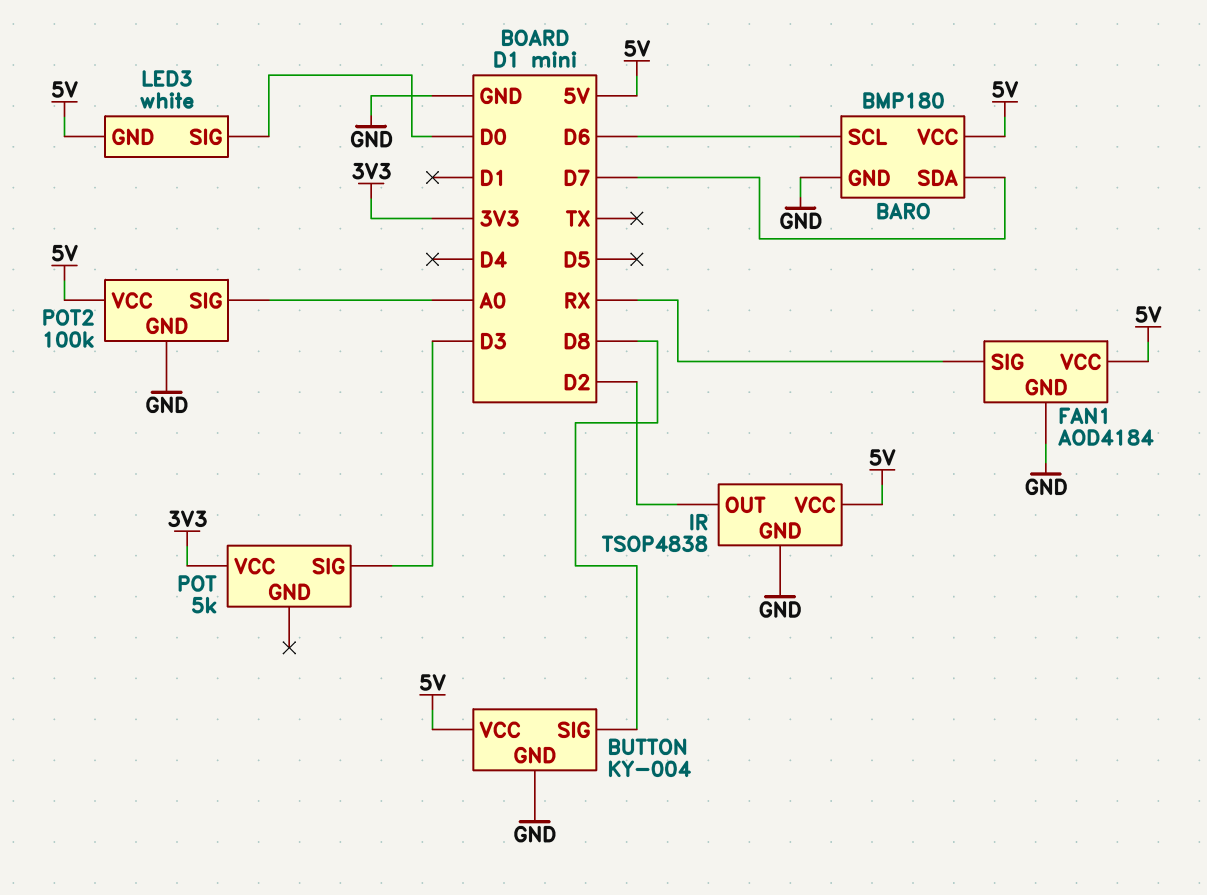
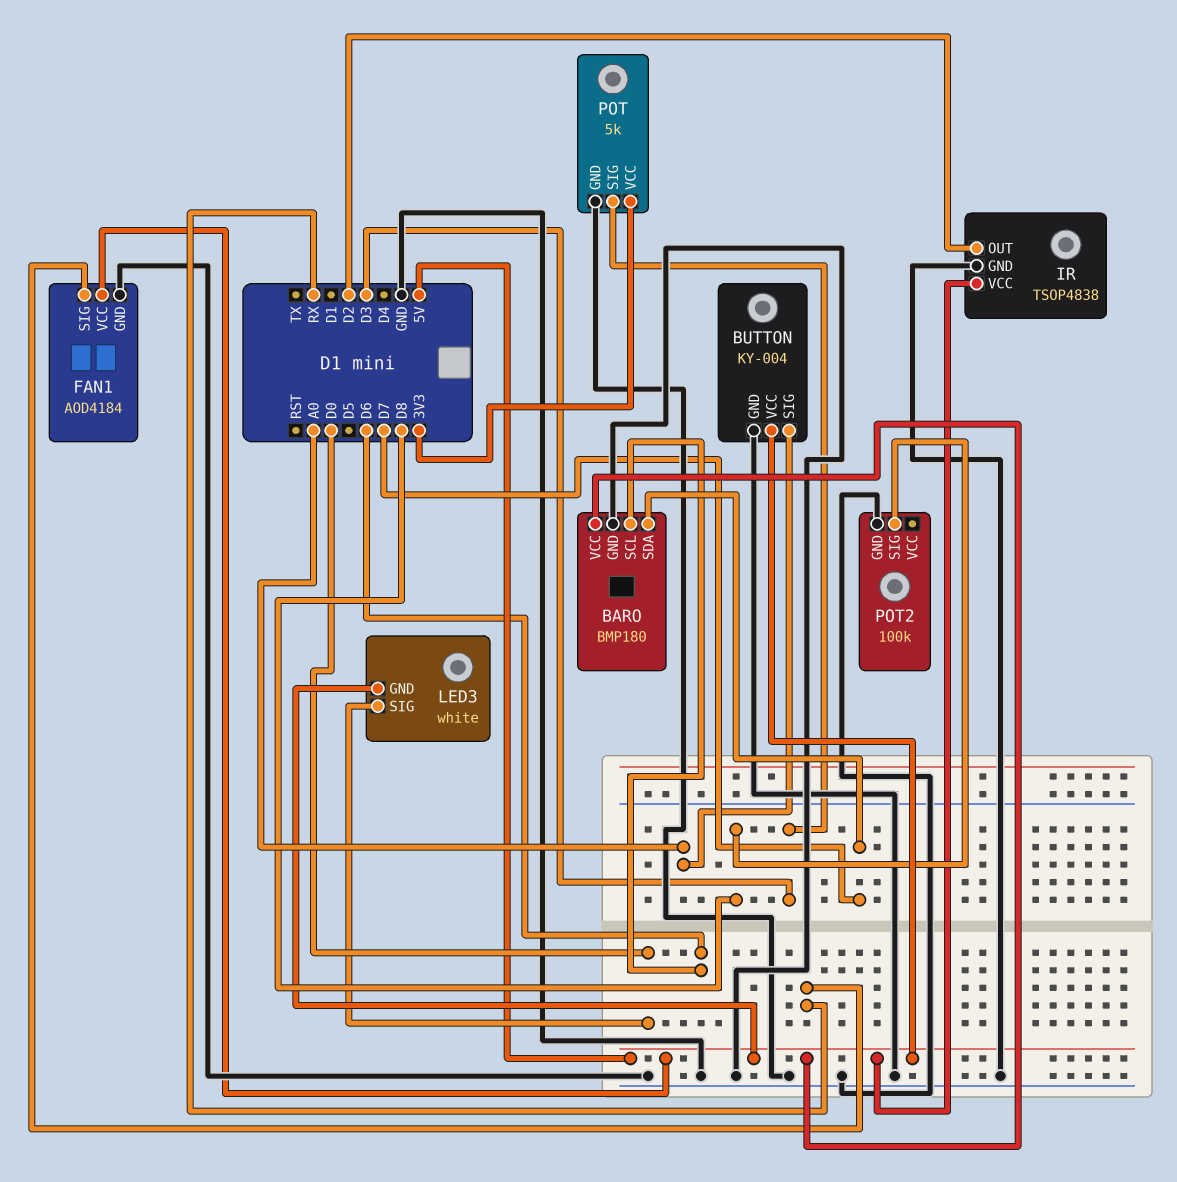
BUTTON pin SIG: D8 -> A0
POT pin GND: none -> GND
POT2 pin SIG: A0 -> D8
POT2 pin VCC: 5V -> none

